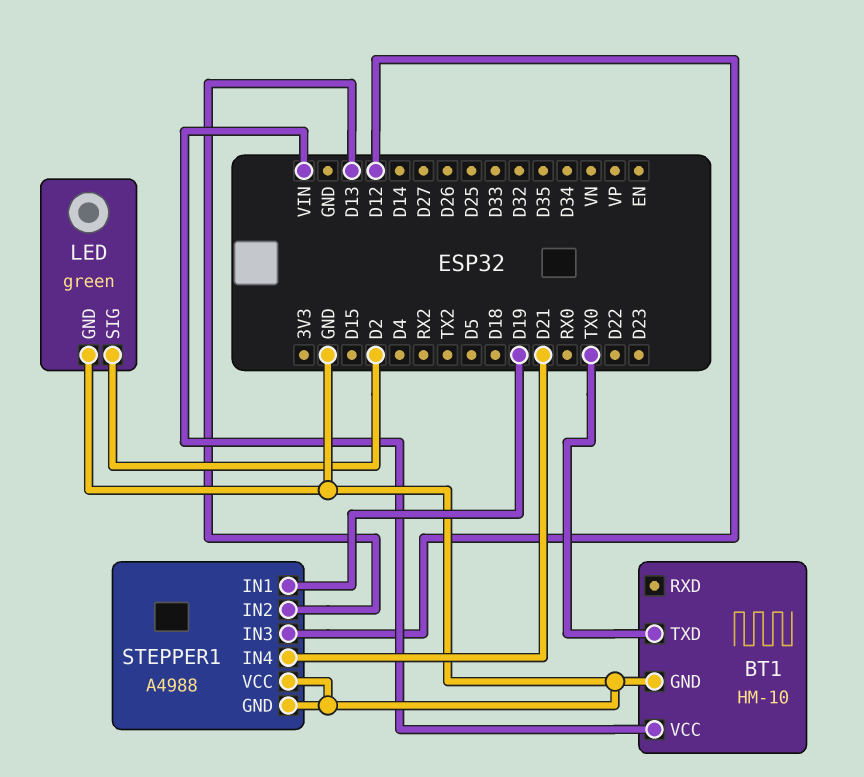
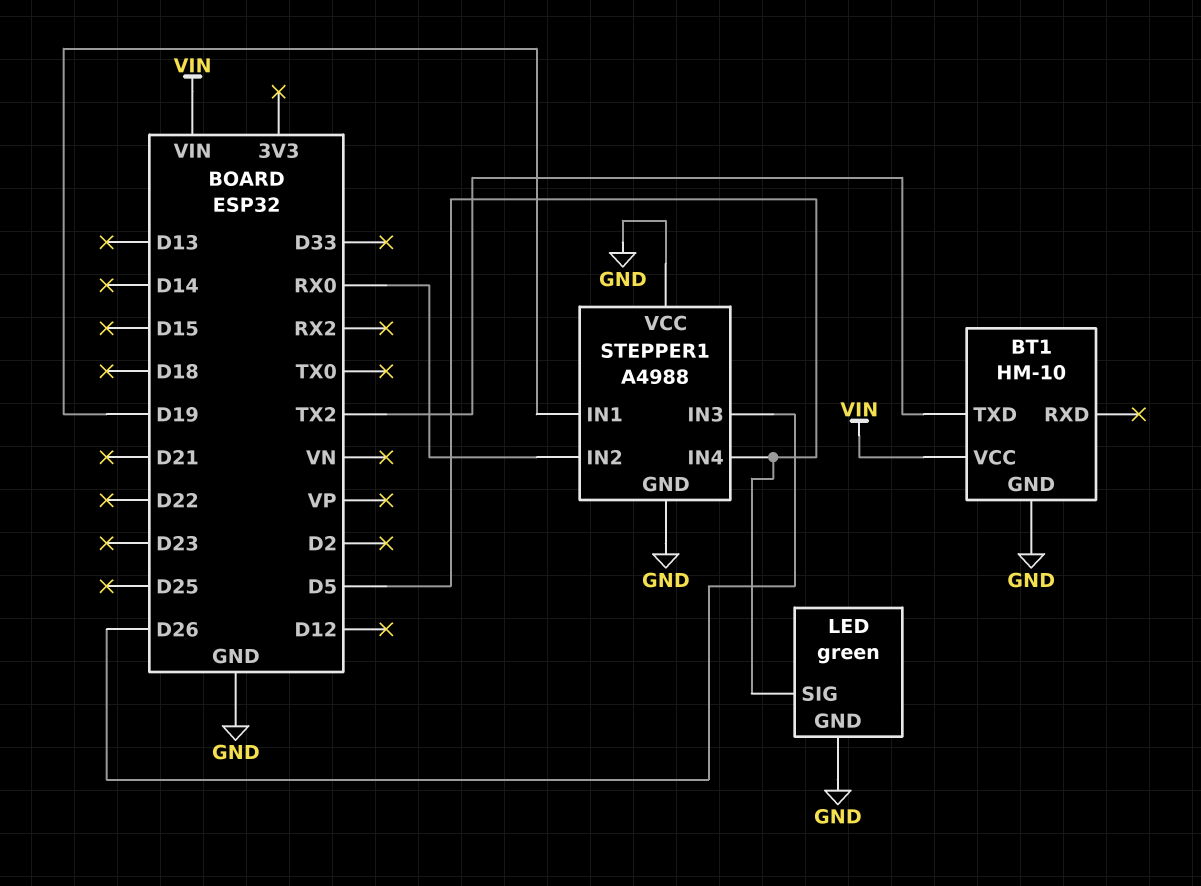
BT1 pin TXD: TX0 -> TX2
LED pin SIG: D2 -> D5
STEPPER1 pin IN2: D13 -> RX0
STEPPER1 pin IN3: D12 -> D26
STEPPER1 pin IN4: D21 -> D5

